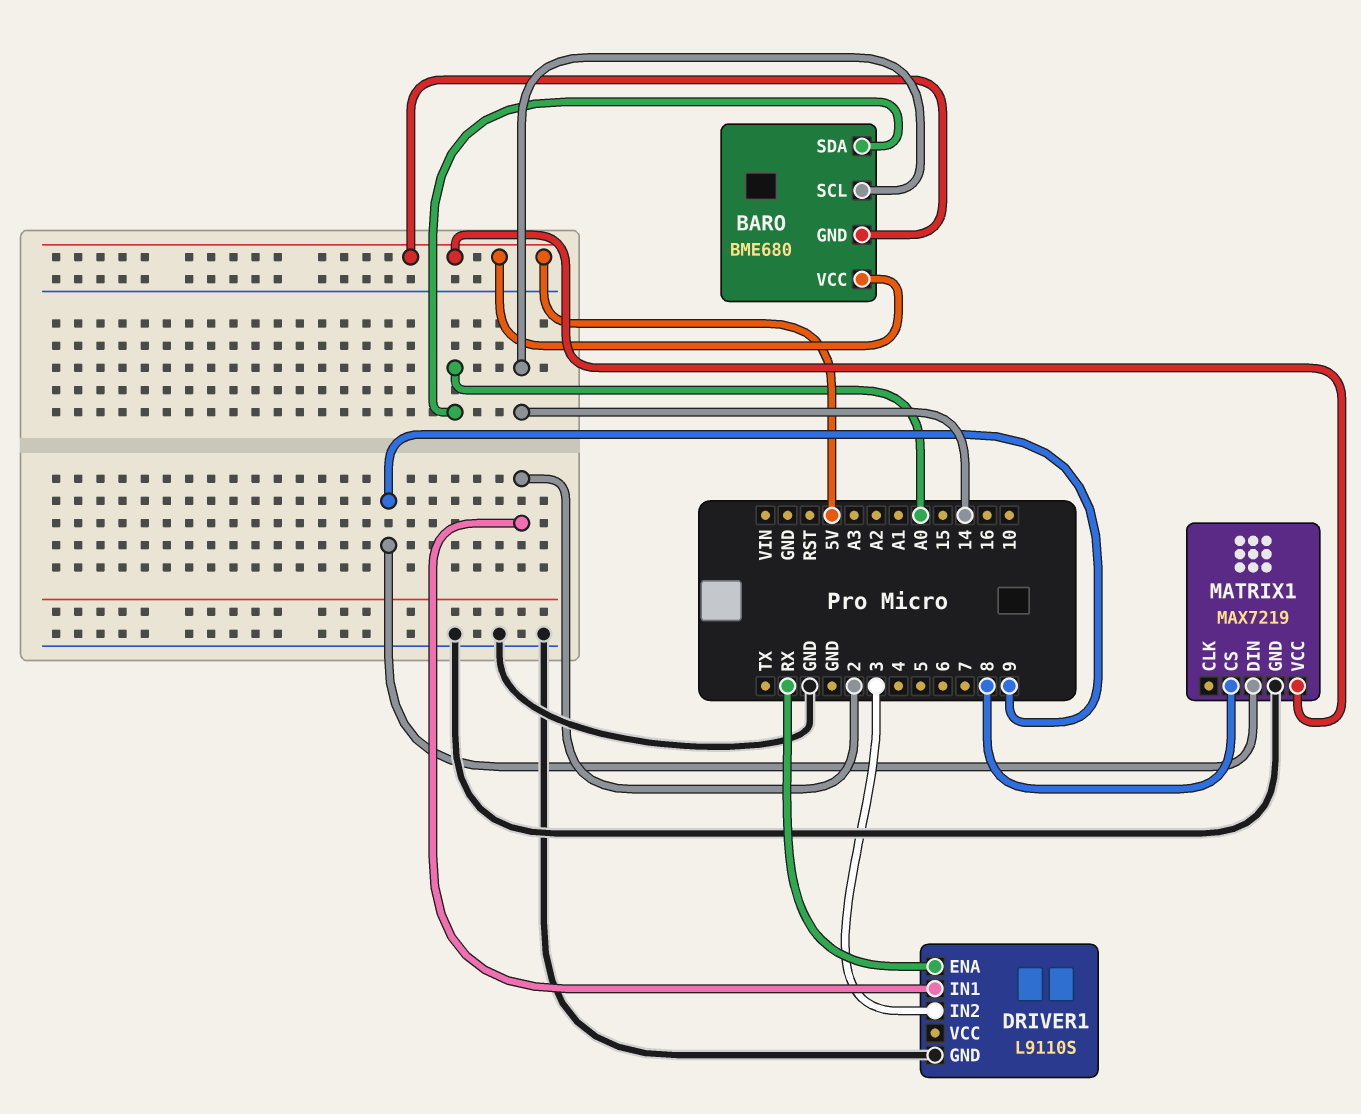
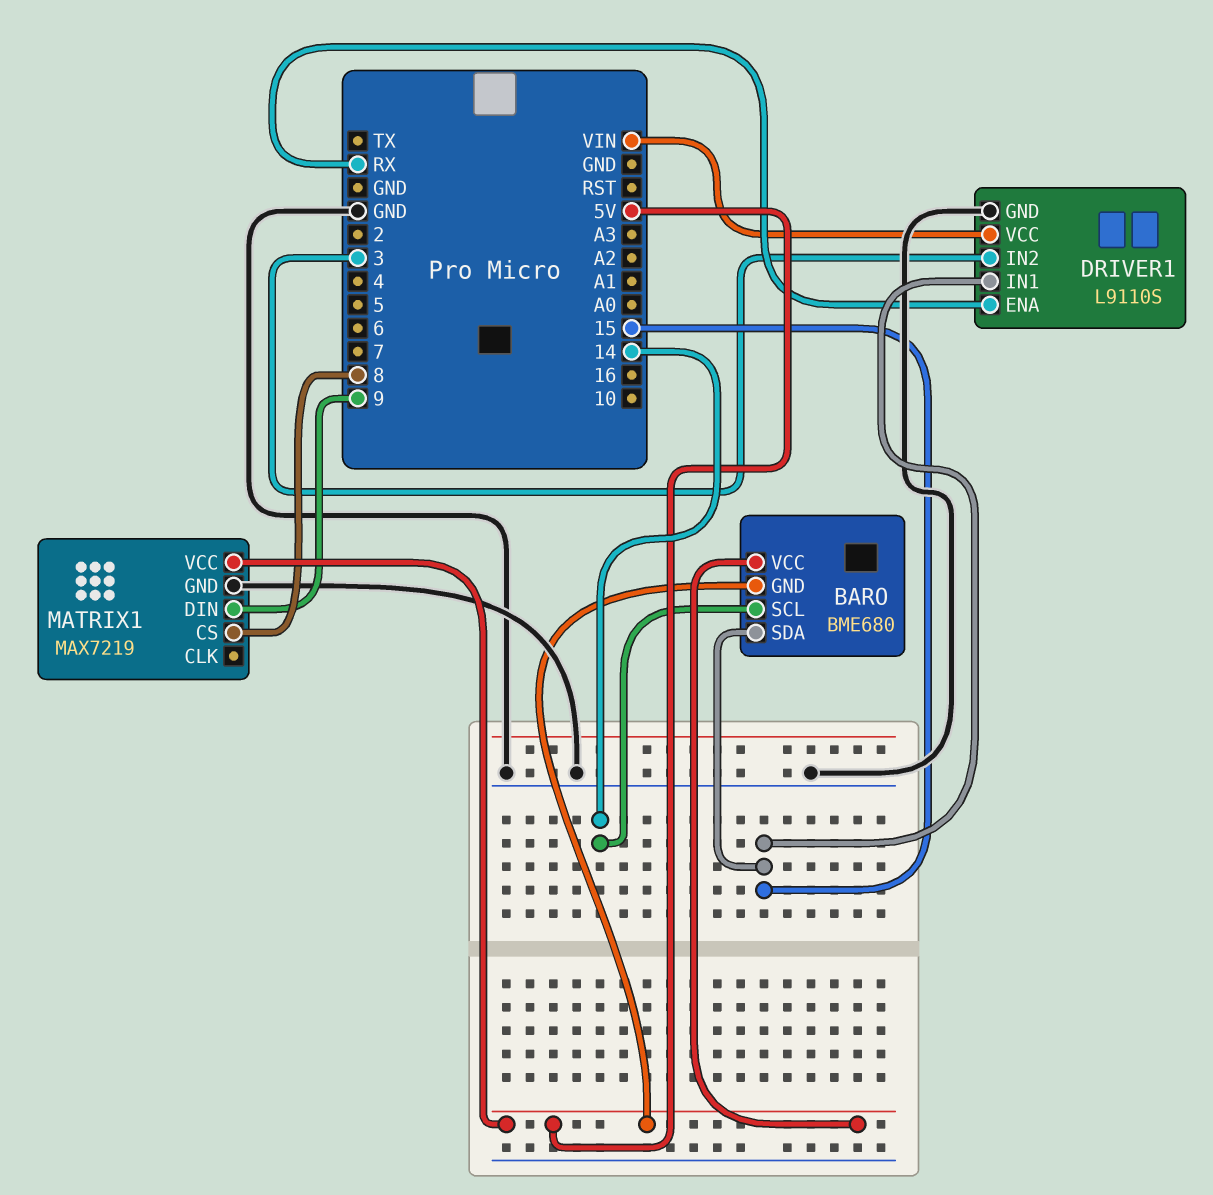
BARO pin SDA: A0 -> 15
DRIVER1 pin IN1: 2 -> 15
DRIVER1 pin VCC: none -> VIN

